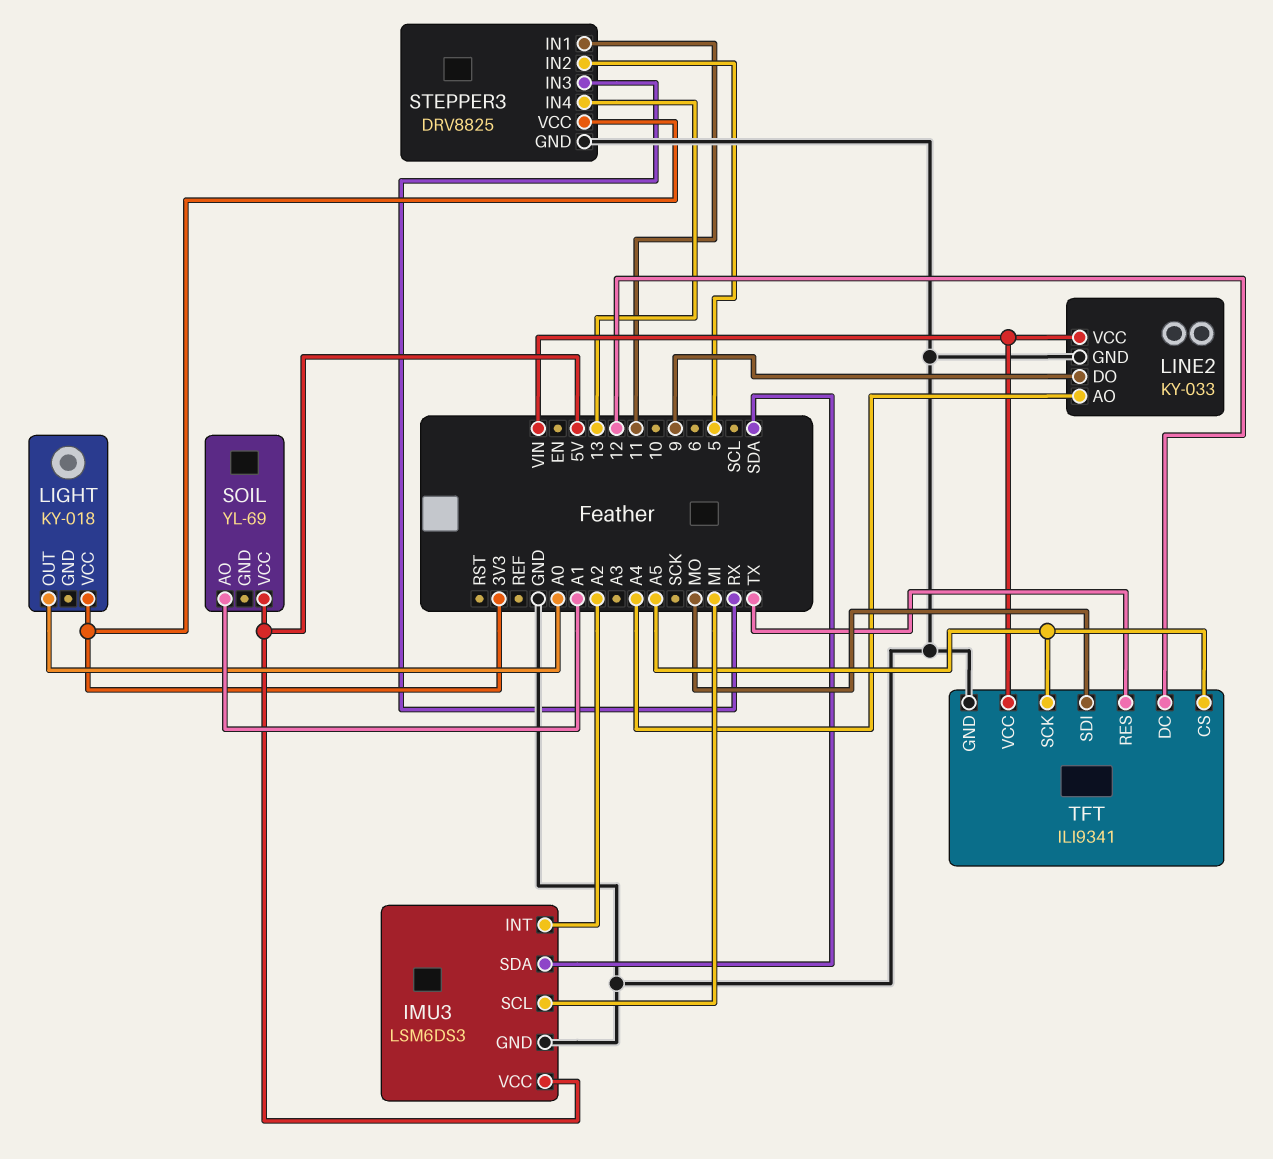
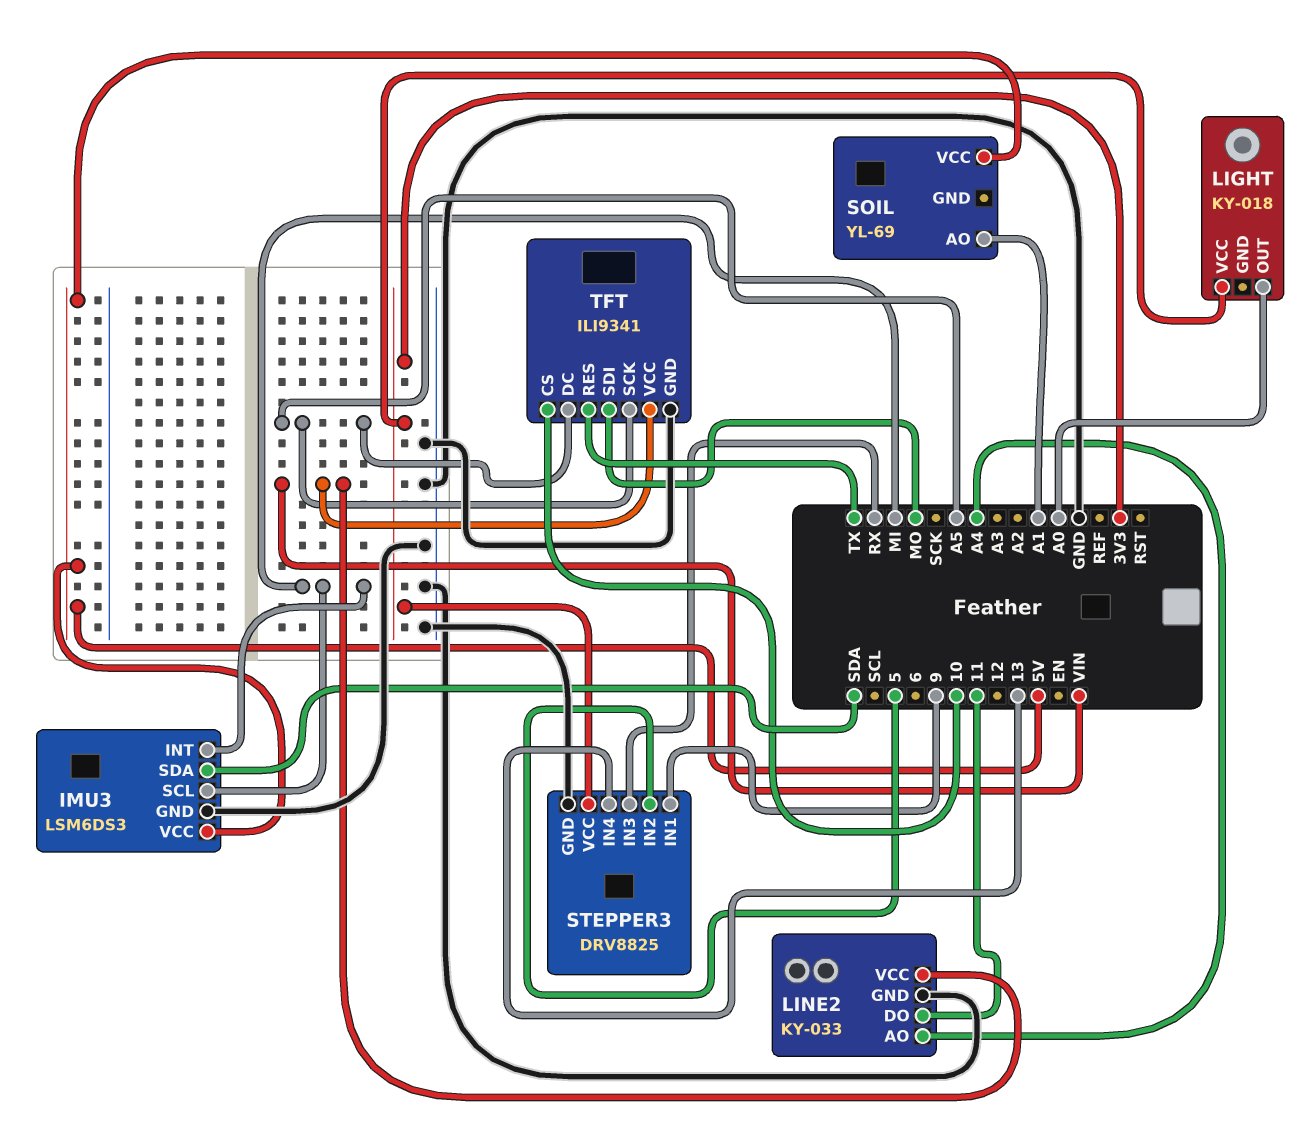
IMU3 pin INT: A2 -> MI
LINE2 pin DO: 9 -> 11
STEPPER3 pin IN1: 11 -> 9
TFT pin CS: A5 -> 10
TFT pin DC: 12 -> A5

